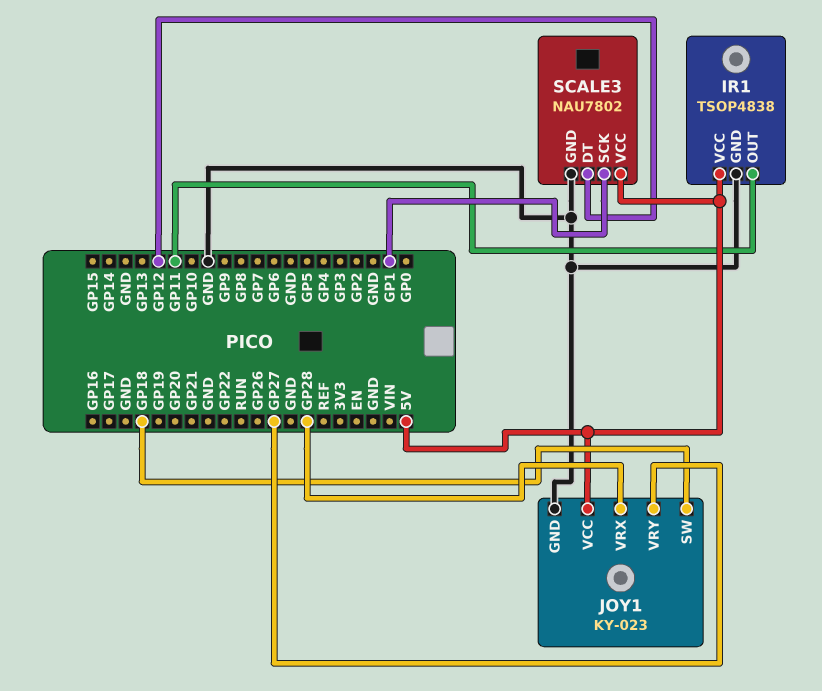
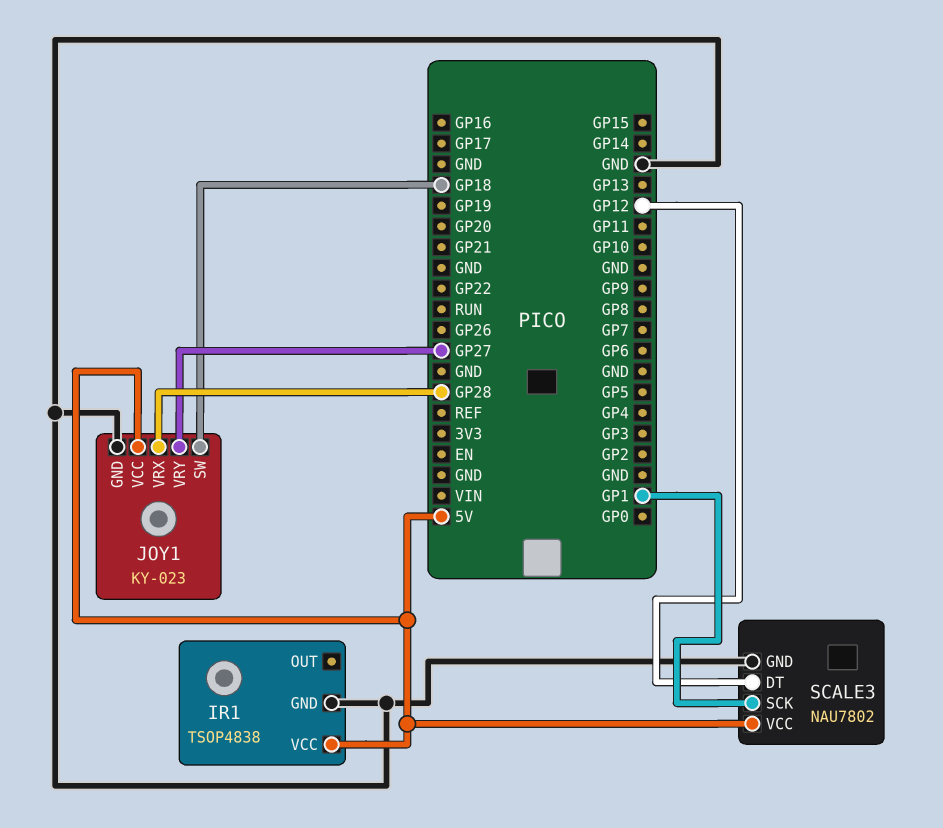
IR1 pin OUT: GP11 -> none

